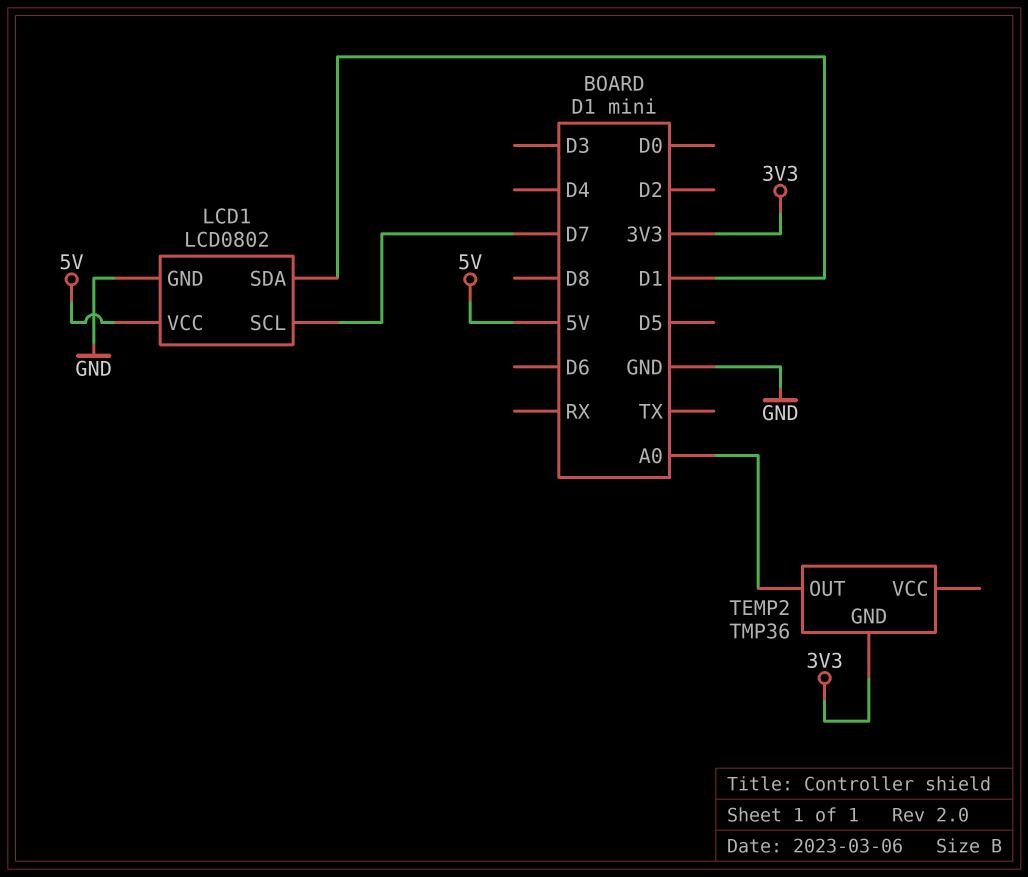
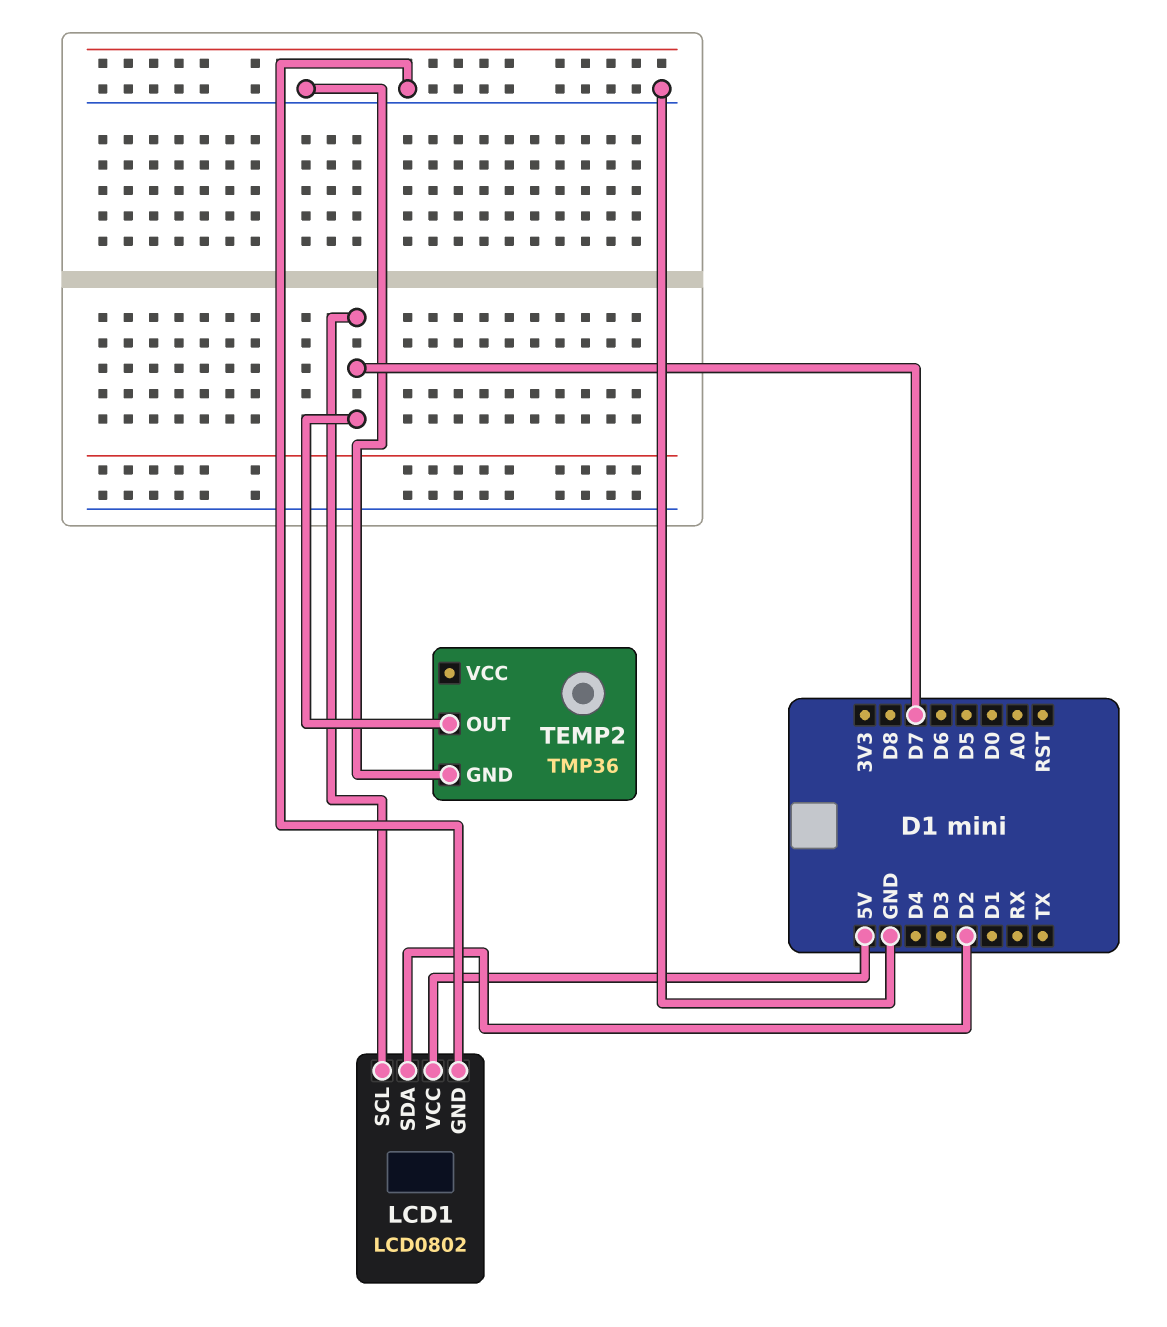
LCD1 pin SDA: D1 -> D2
TEMP2 pin GND: 3V3 -> GND
TEMP2 pin OUT: A0 -> D7

